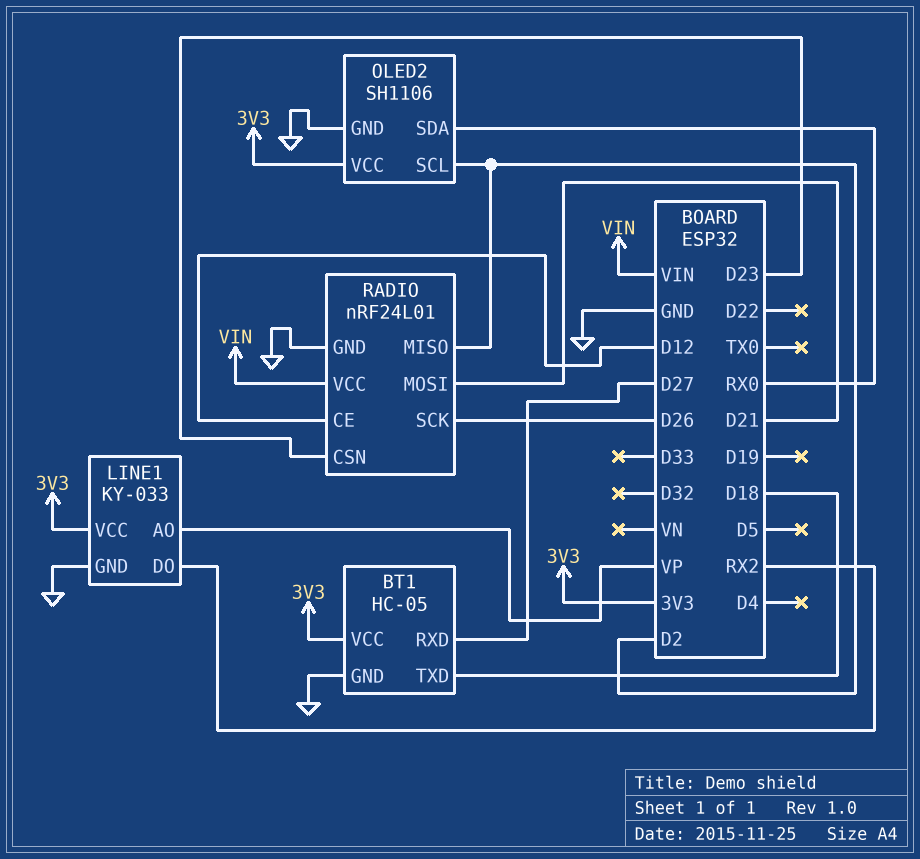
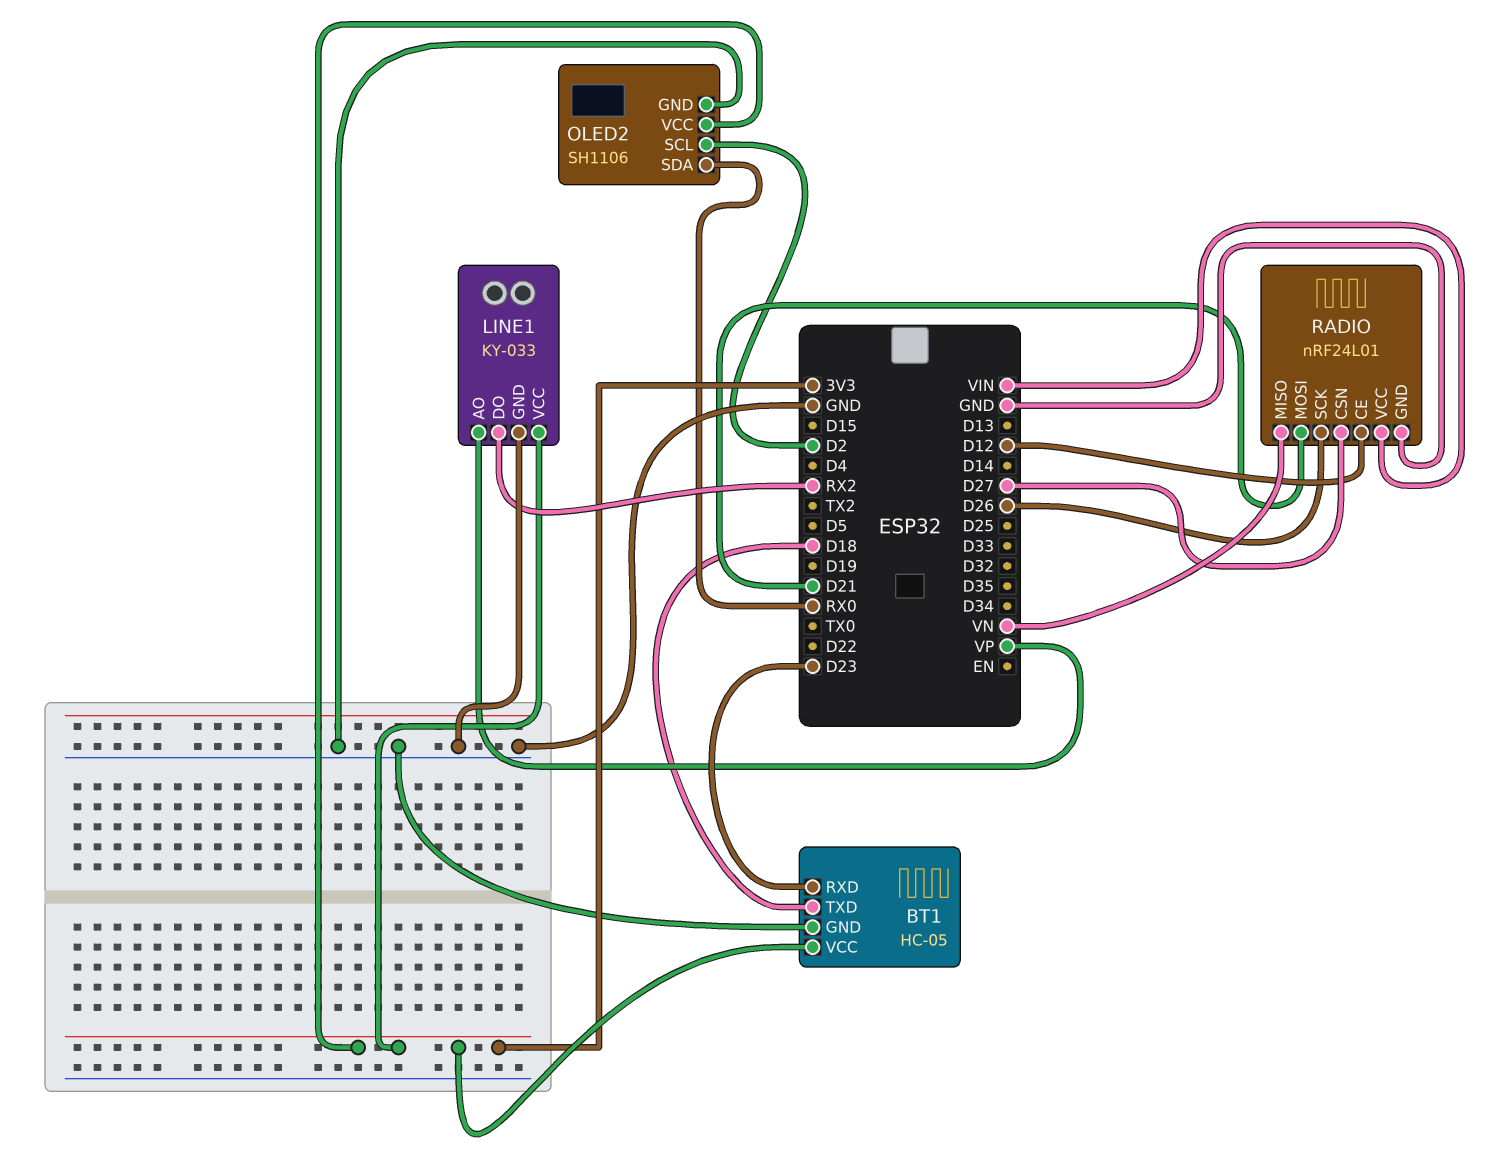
BT1 pin RXD: D27 -> D23
RADIO pin CSN: D23 -> D27
RADIO pin MISO: D2 -> VN

